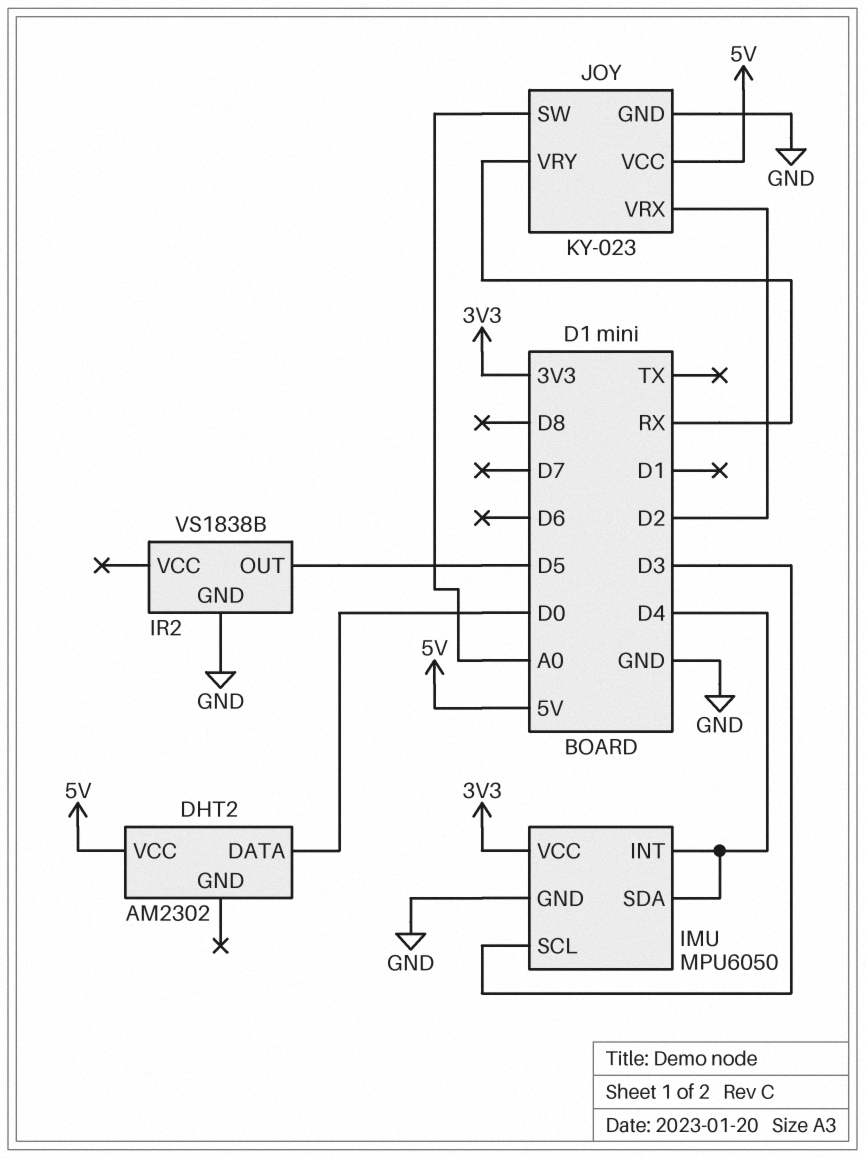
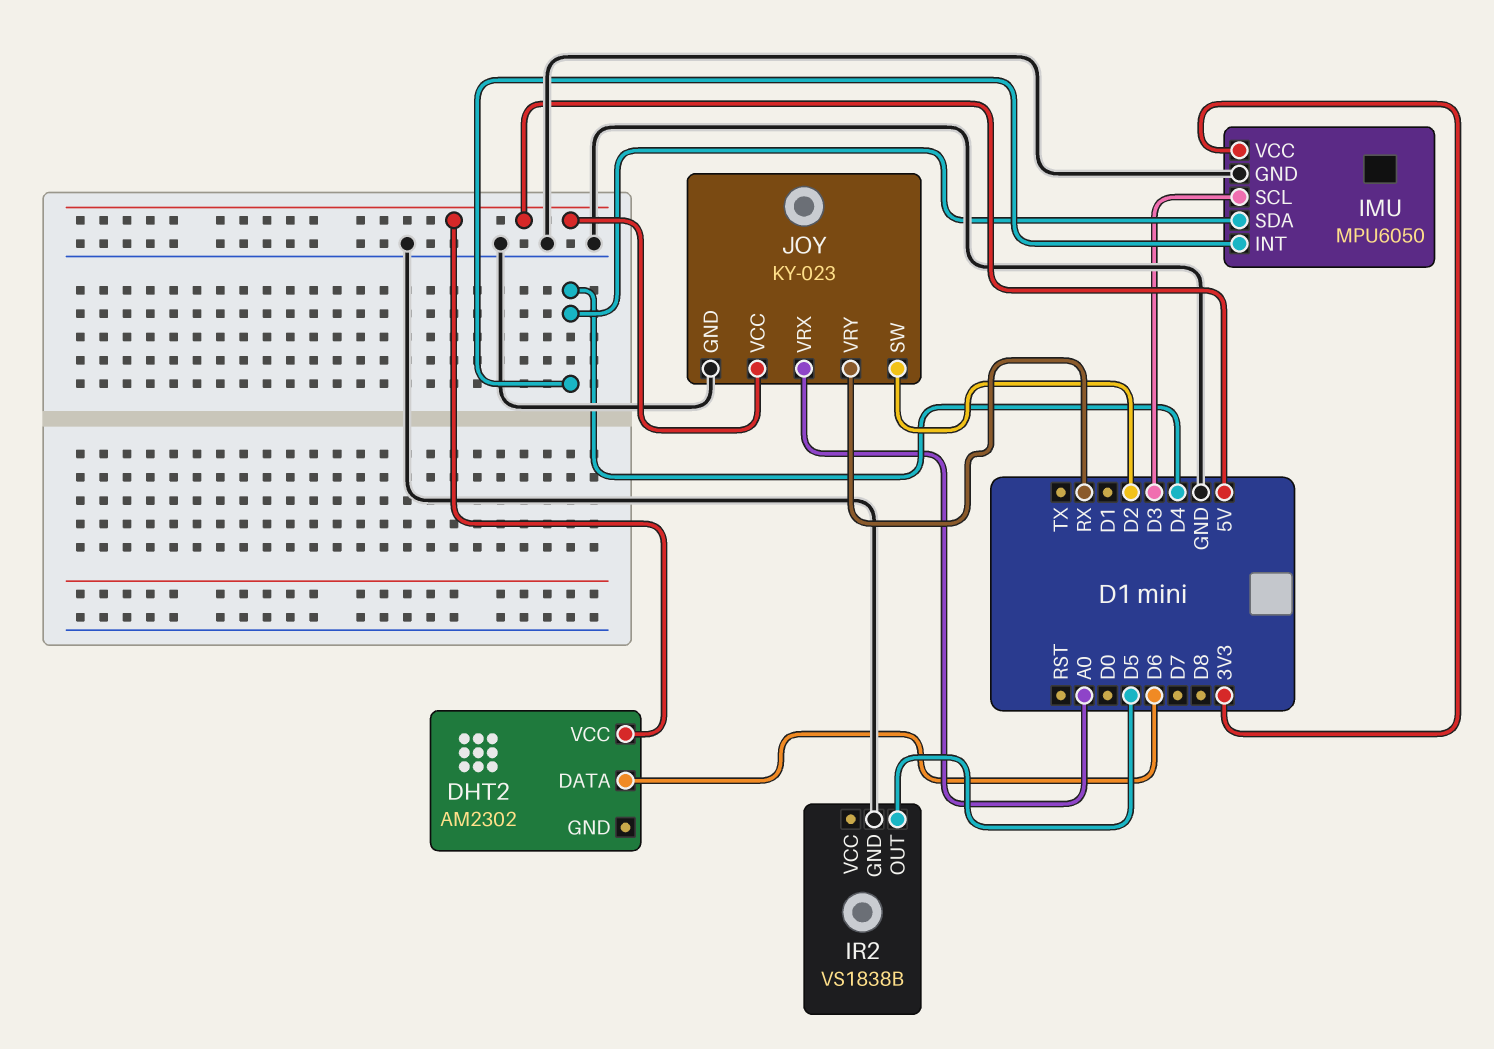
DHT2 pin DATA: D0 -> D6
JOY pin SW: A0 -> D2
JOY pin VRX: D2 -> A0

